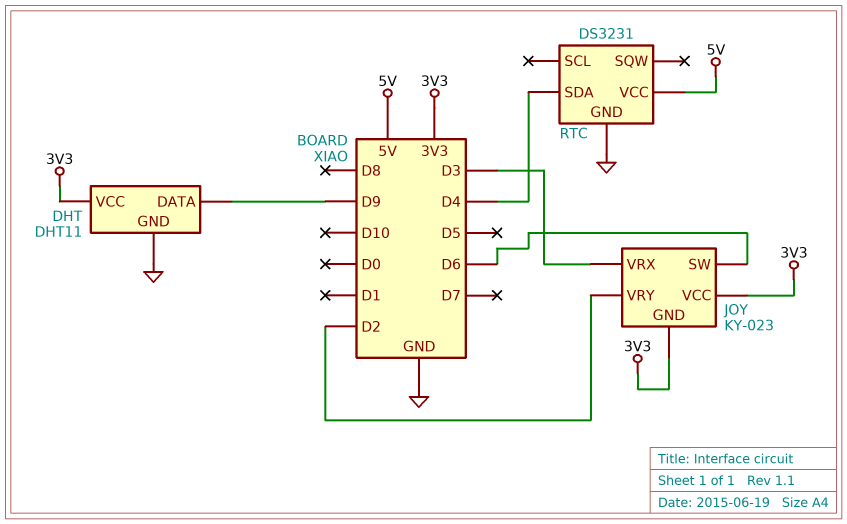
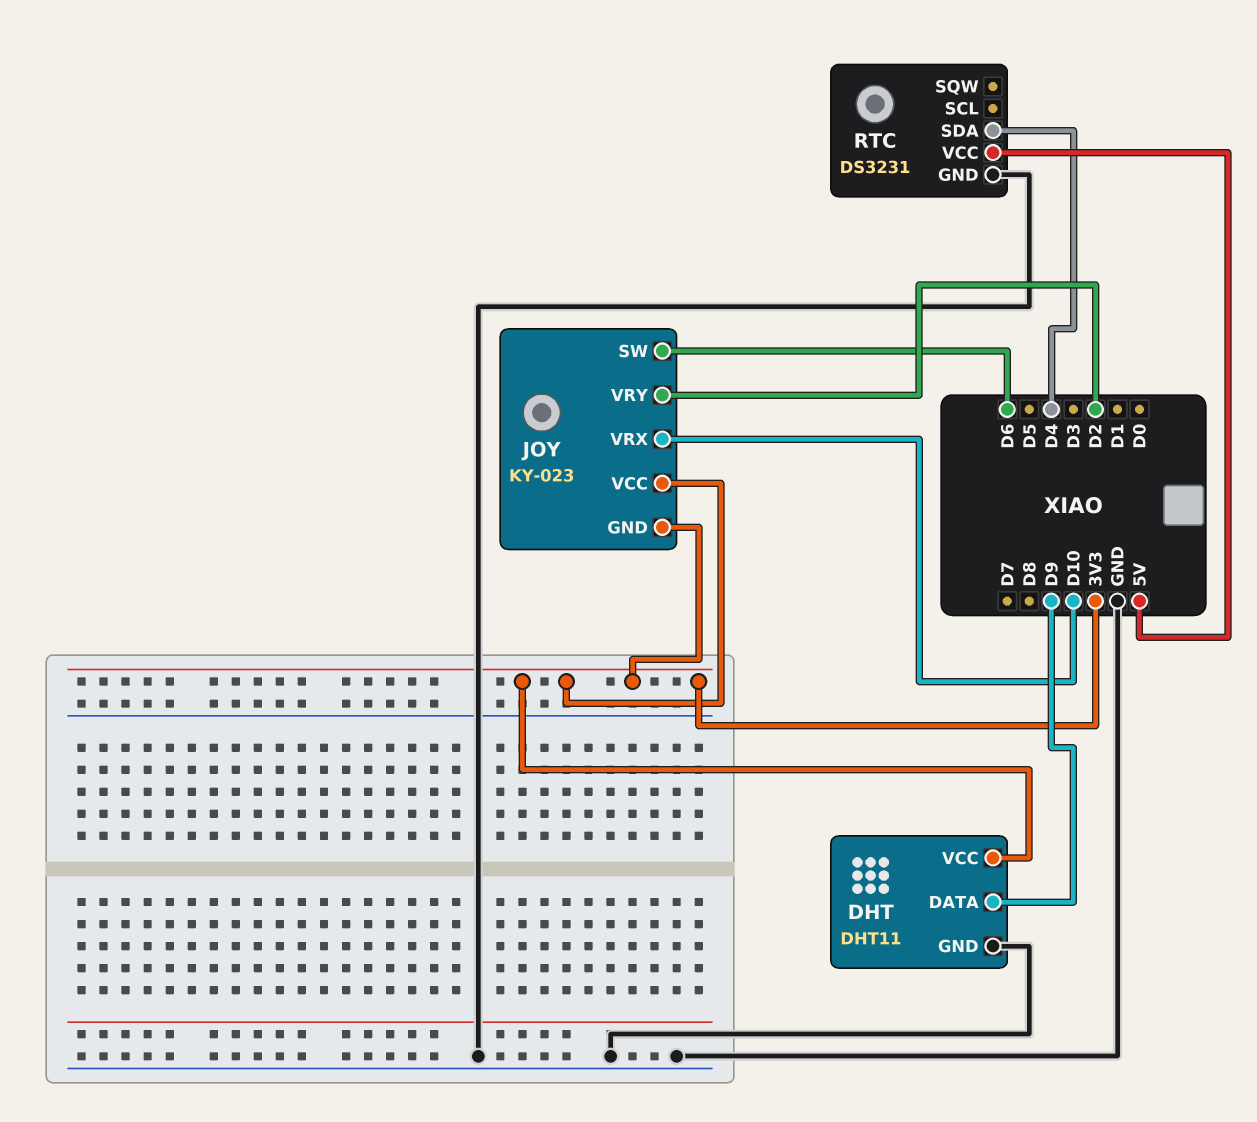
JOY pin VRX: D3 -> D10

